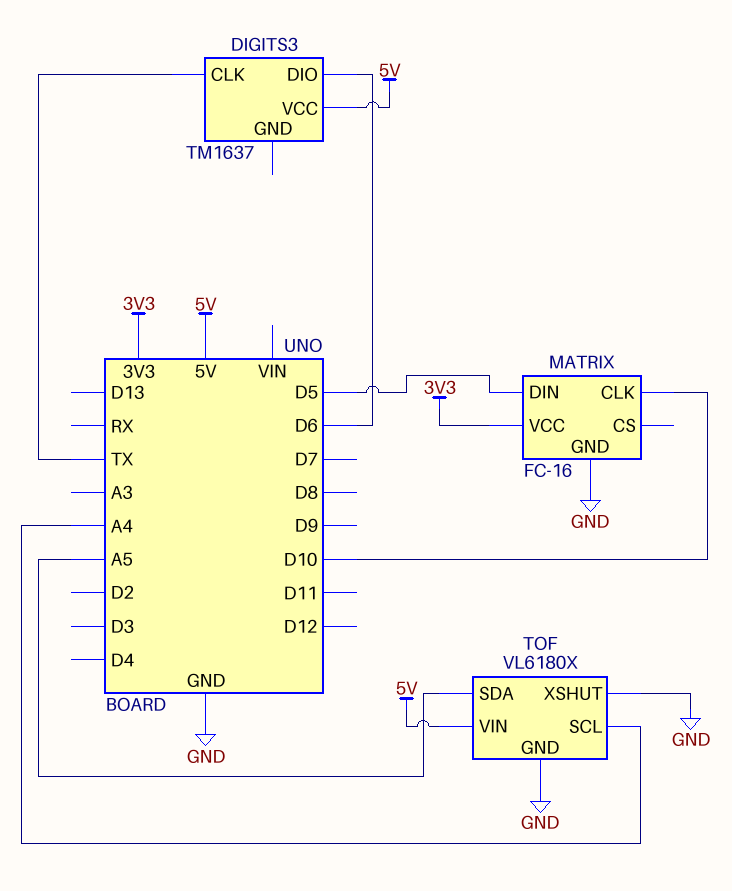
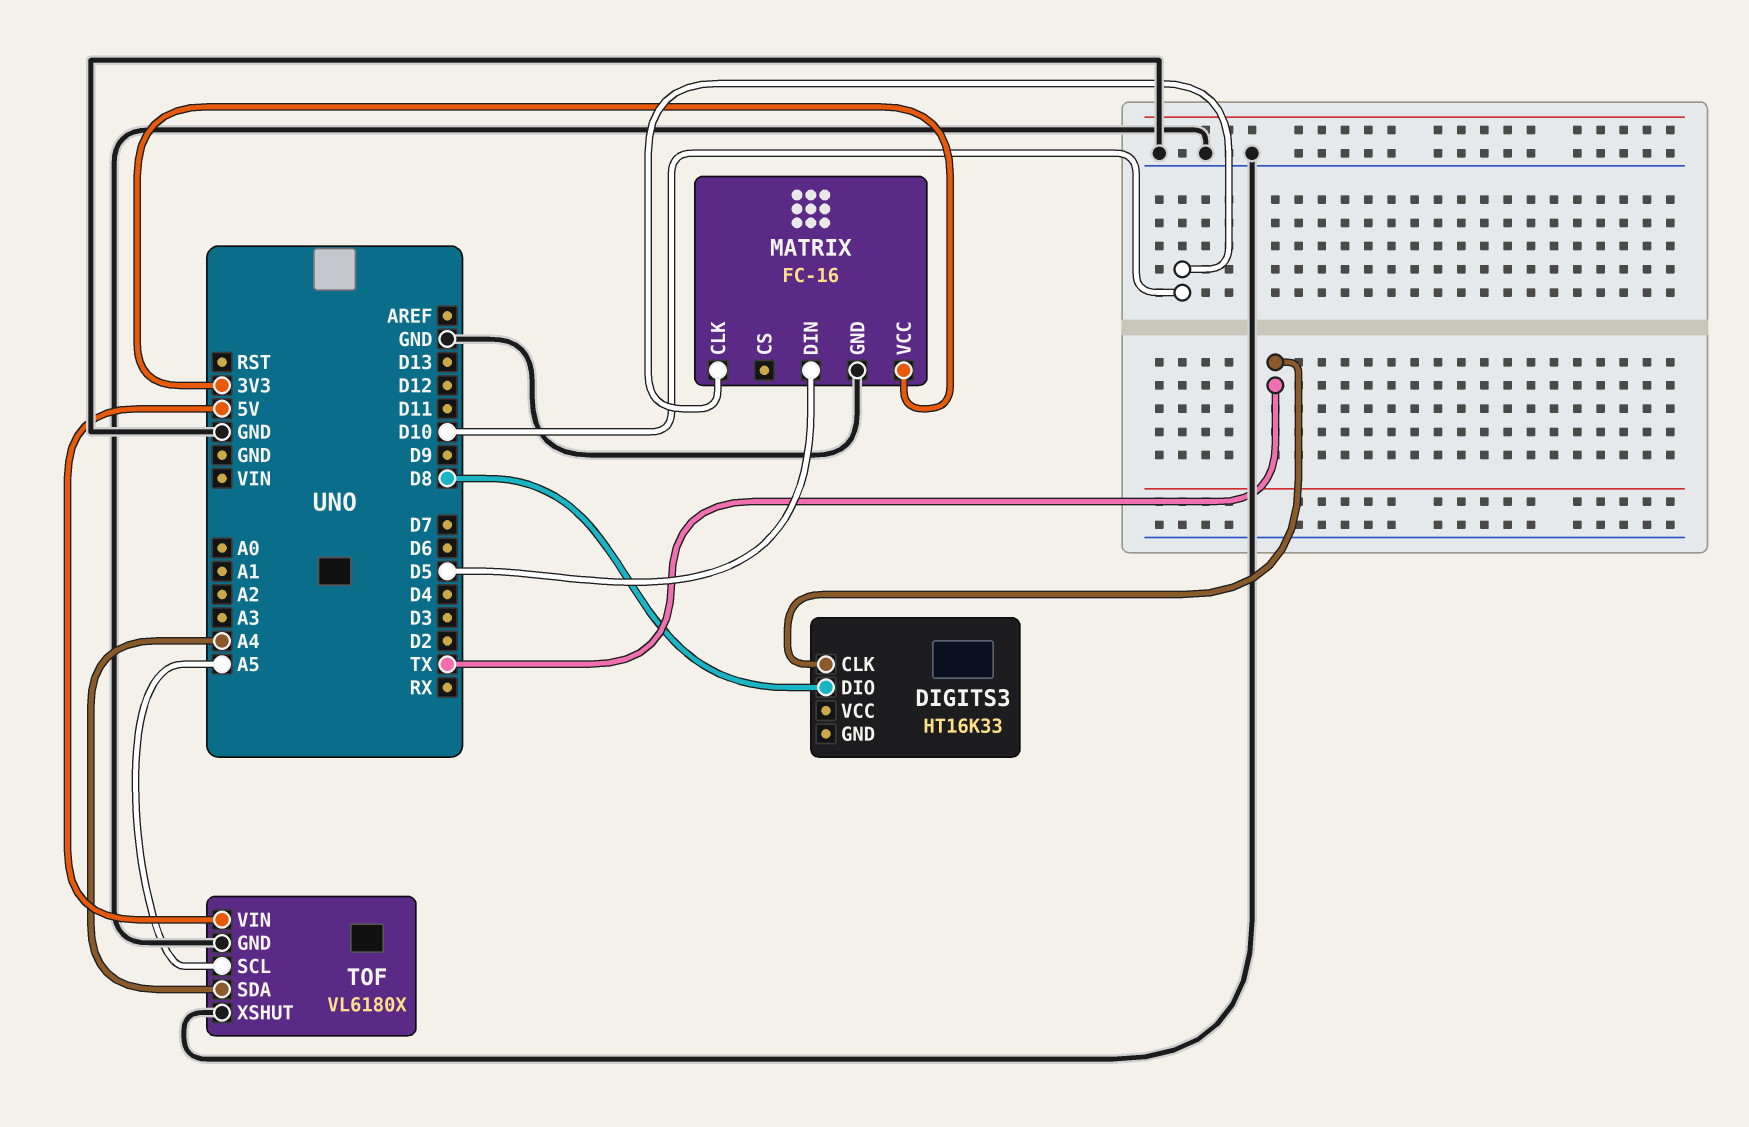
DIGITS3: TM1637 -> HT16K33
DIGITS3 pin DIO: D6 -> D8
DIGITS3 pin VCC: 5V -> none
TOF pin SCL: A4 -> A5
TOF pin SDA: A5 -> A4

